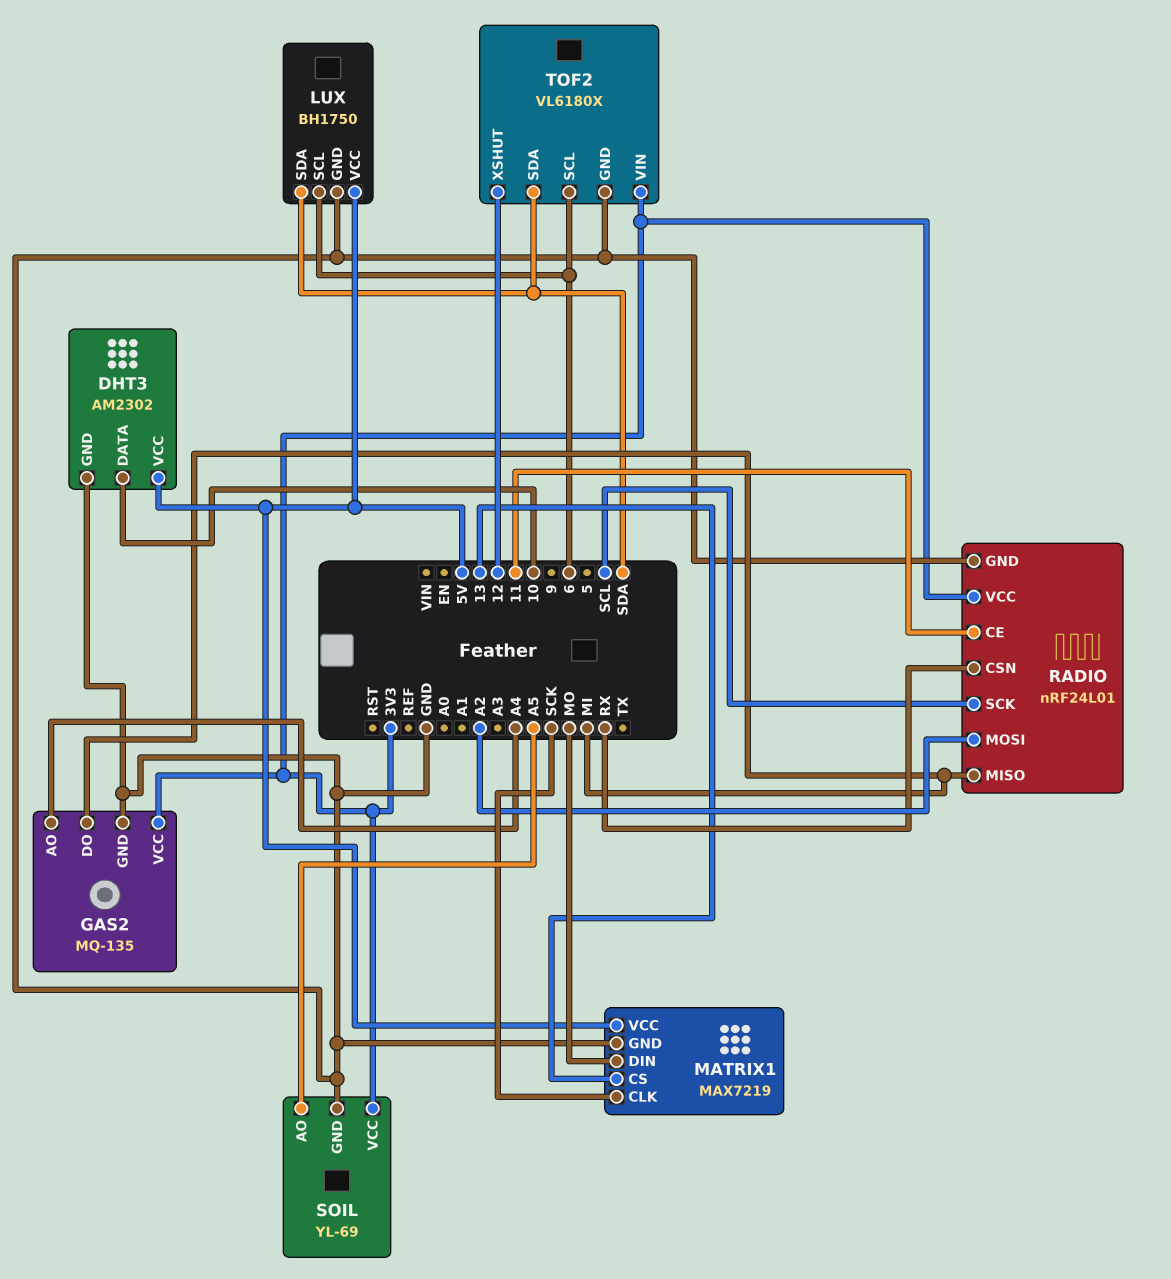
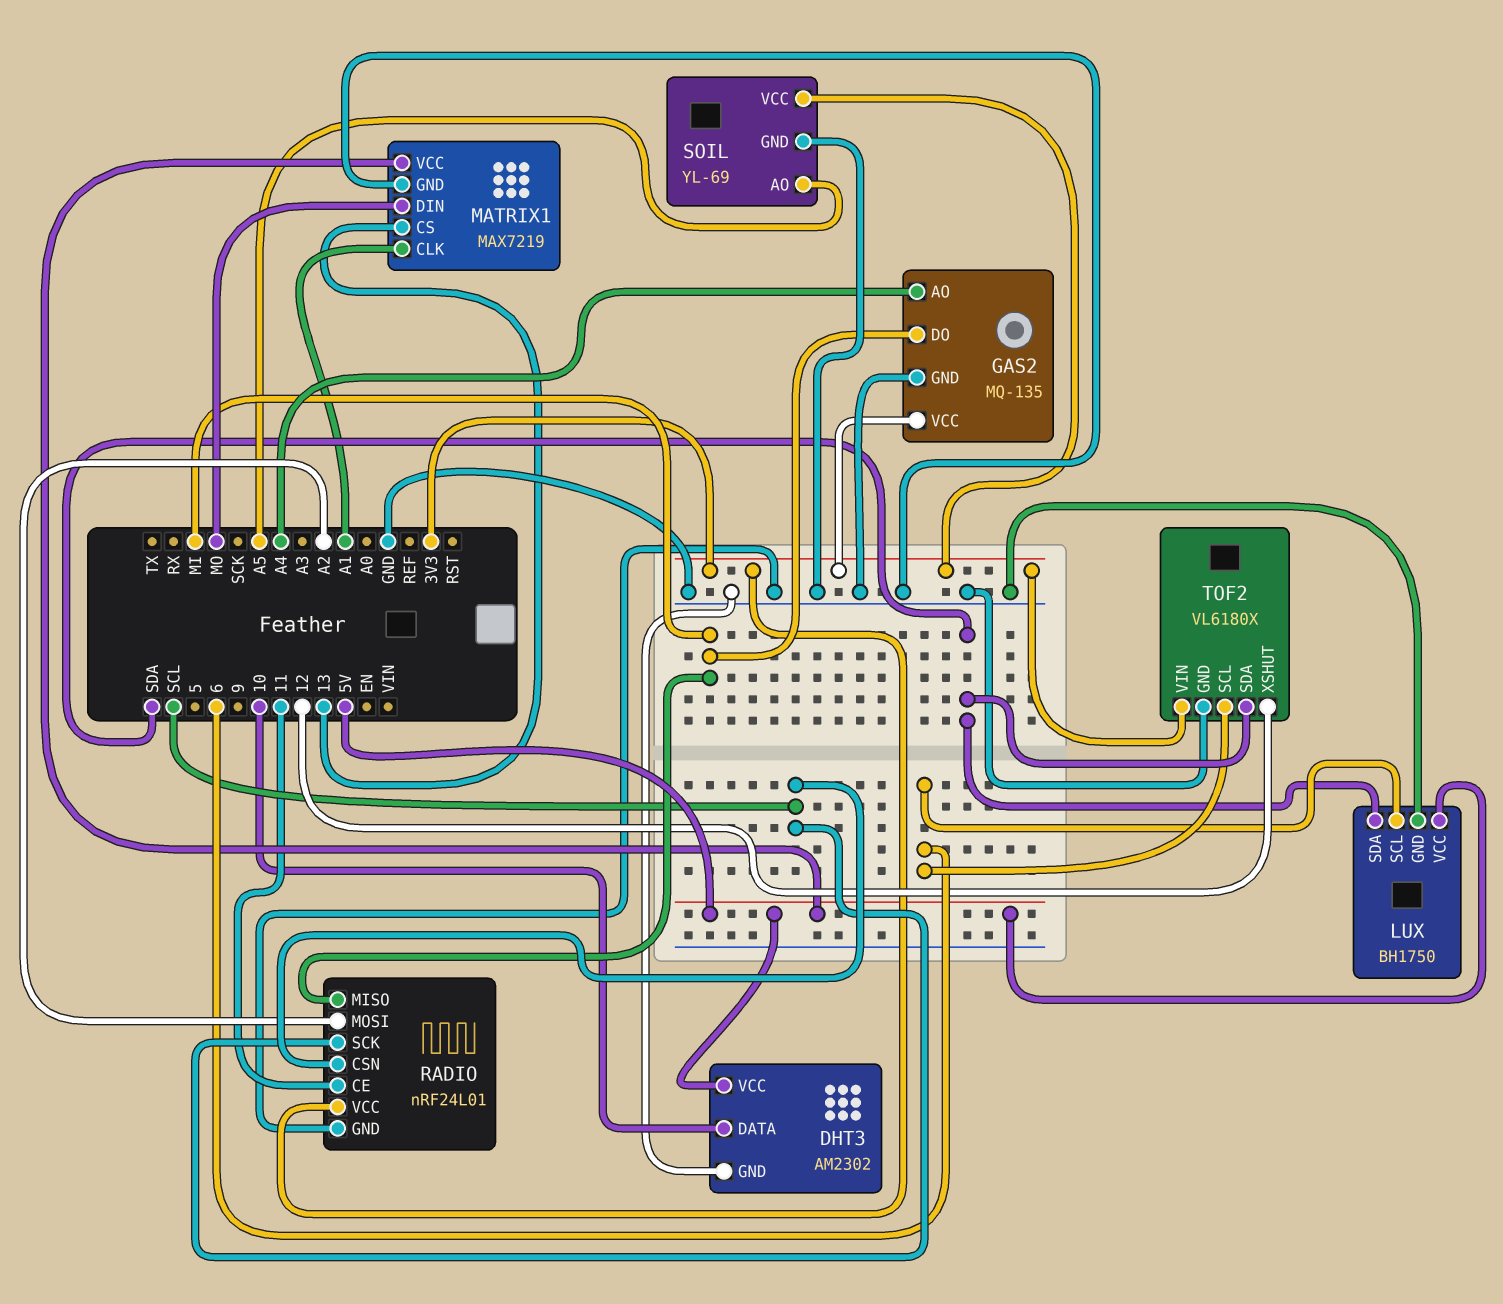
MATRIX1 pin CLK: SCK -> A1
RADIO pin CSN: RX -> SCL

